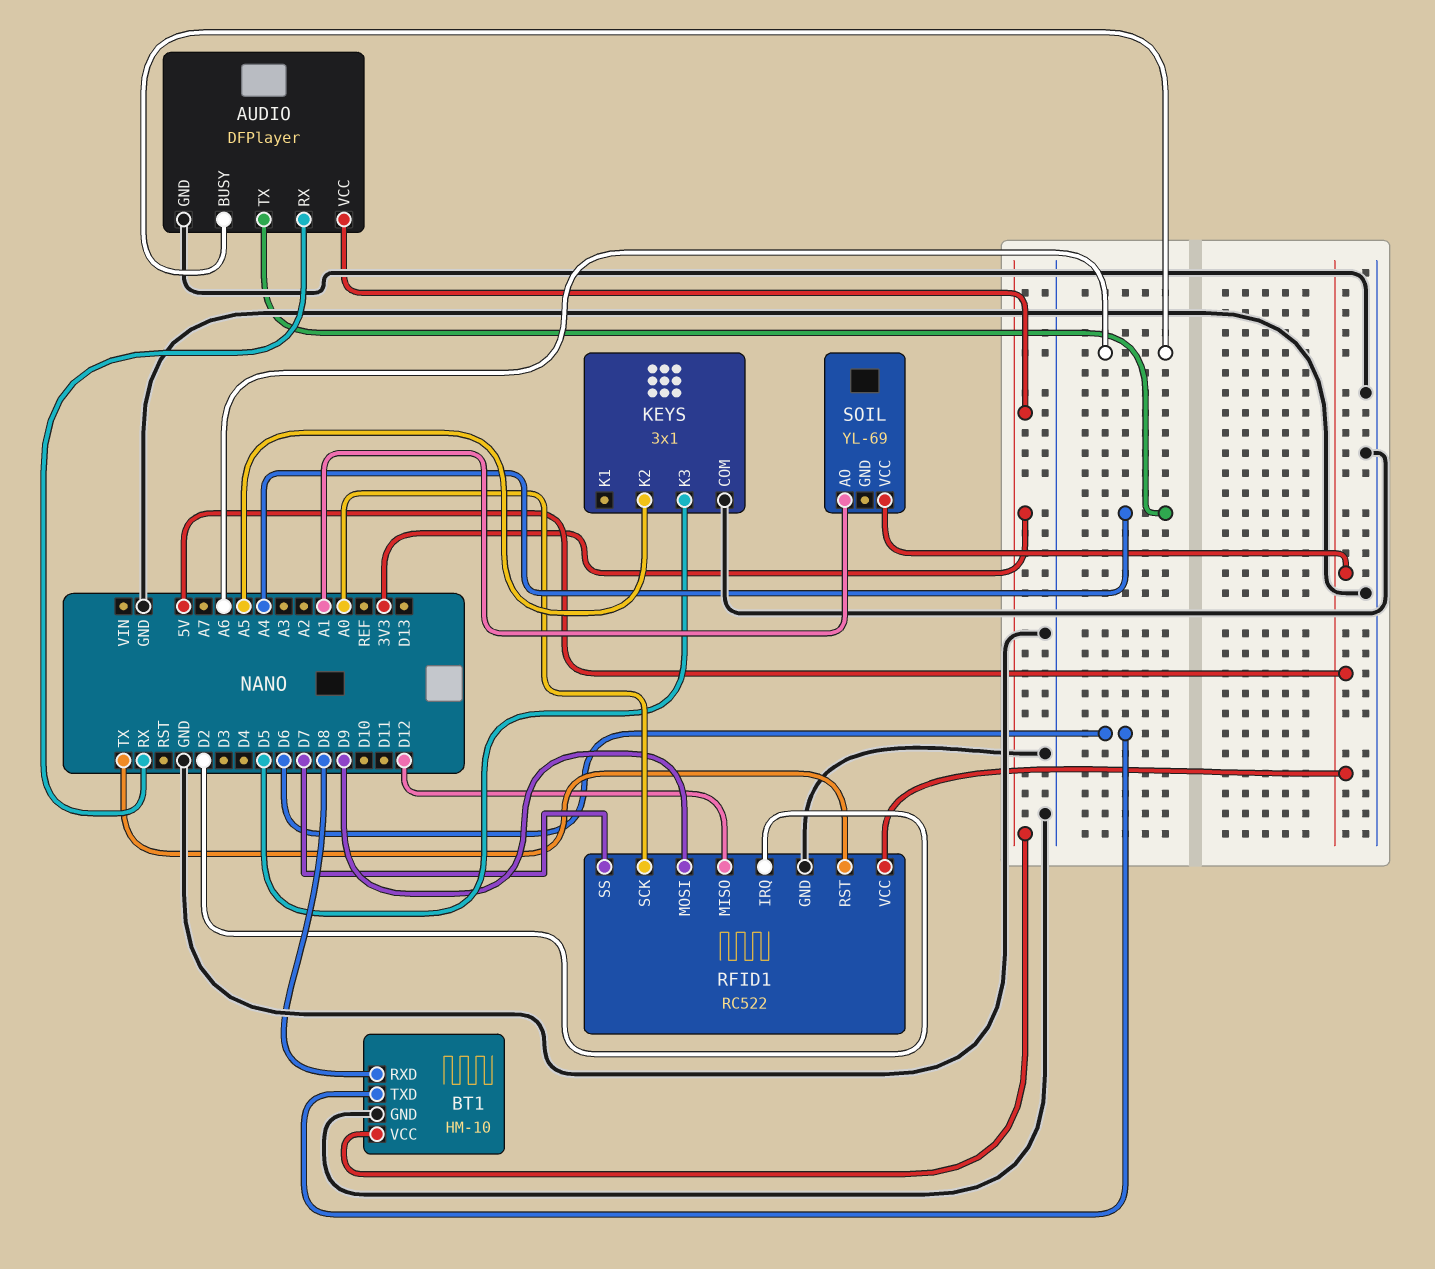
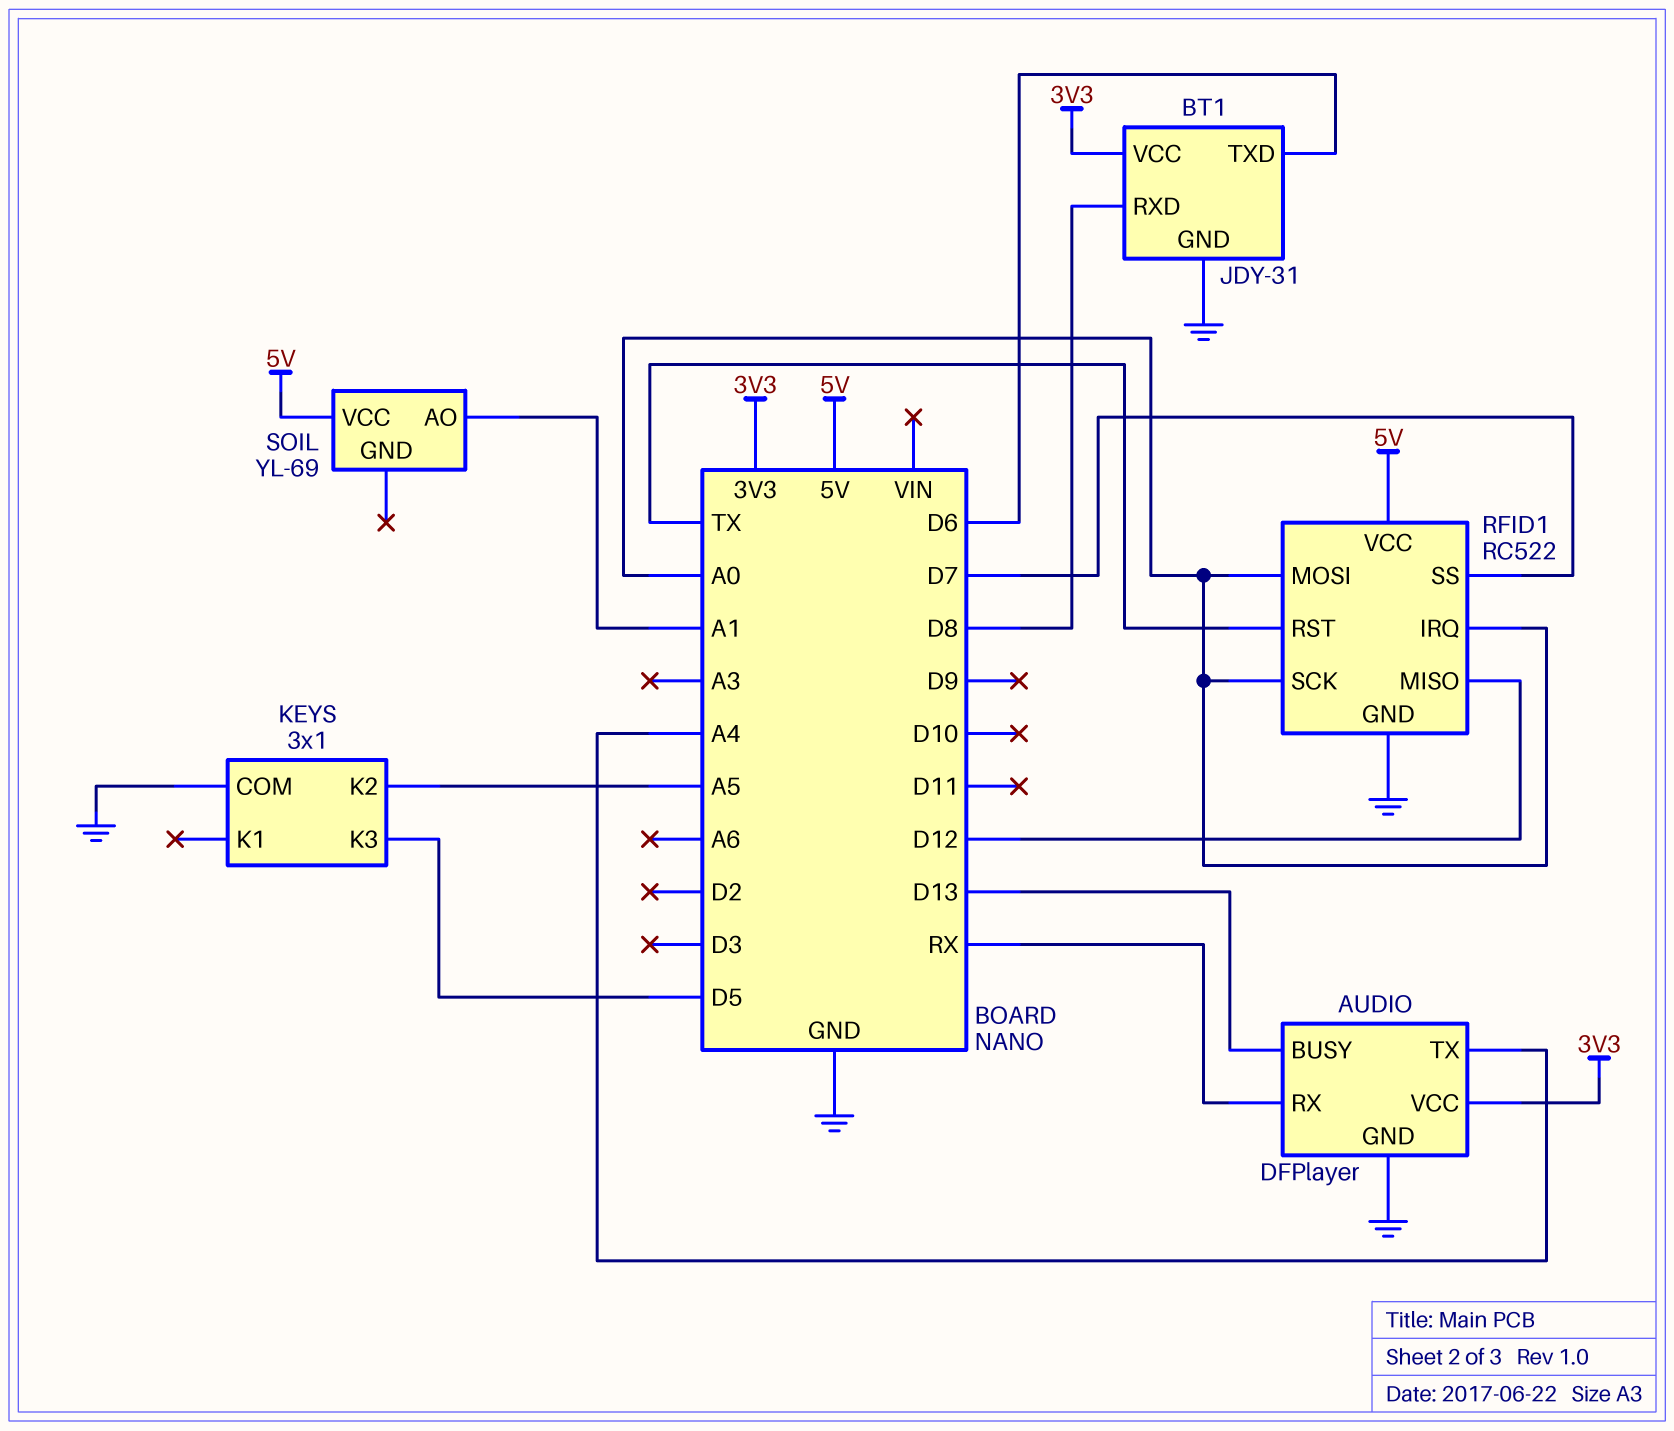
AUDIO pin BUSY: A6 -> D13
BT1: HM-10 -> JDY-31
RFID1 pin IRQ: D2 -> A0
RFID1 pin MOSI: D9 -> A0

